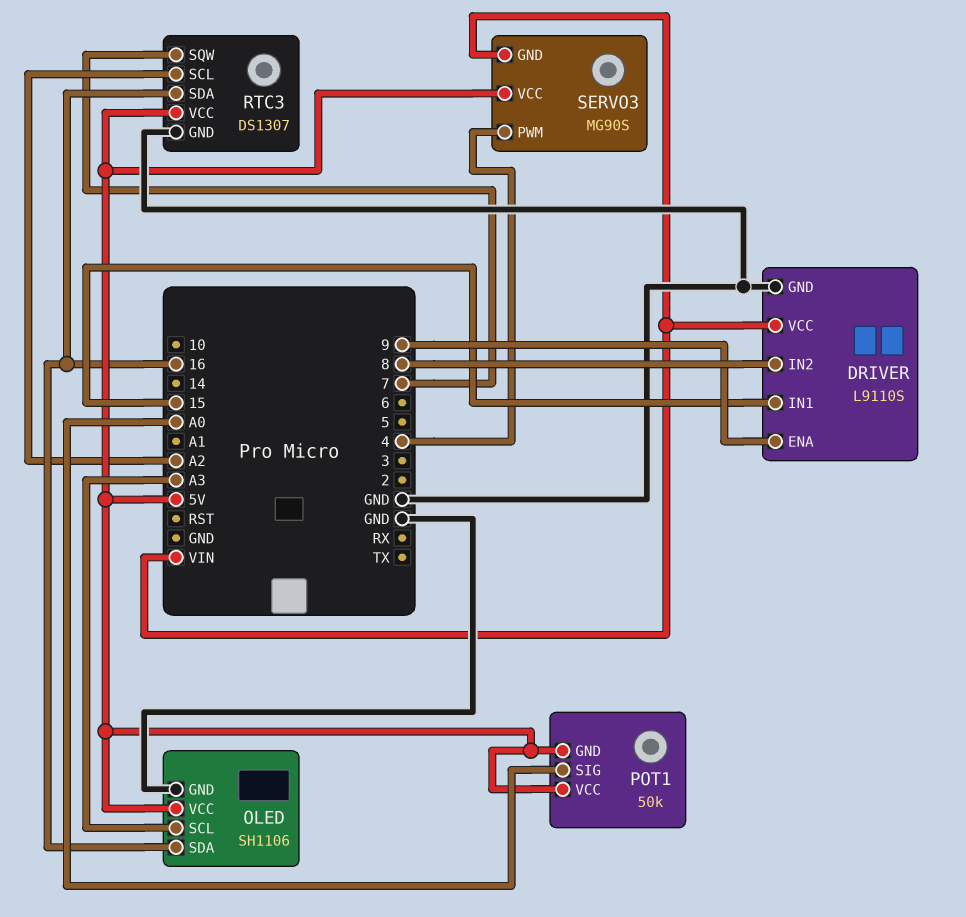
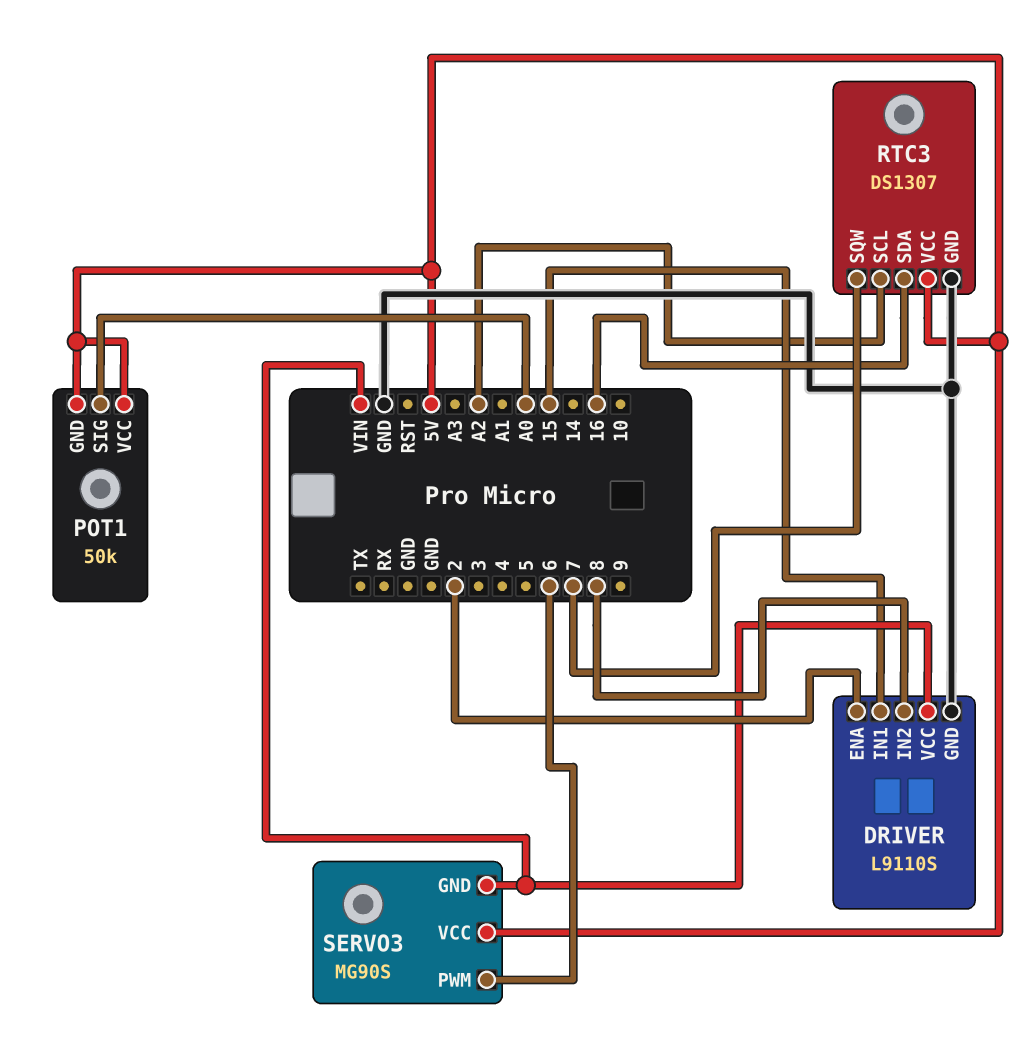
DRIVER pin ENA: 9 -> 2
OLED: SH1106 -> none
OLED pin GND: GND -> none
OLED pin SCL: A3 -> none
OLED pin SDA: 16 -> none
OLED pin VCC: 5V -> none
SERVO3 pin PWM: 4 -> 6

